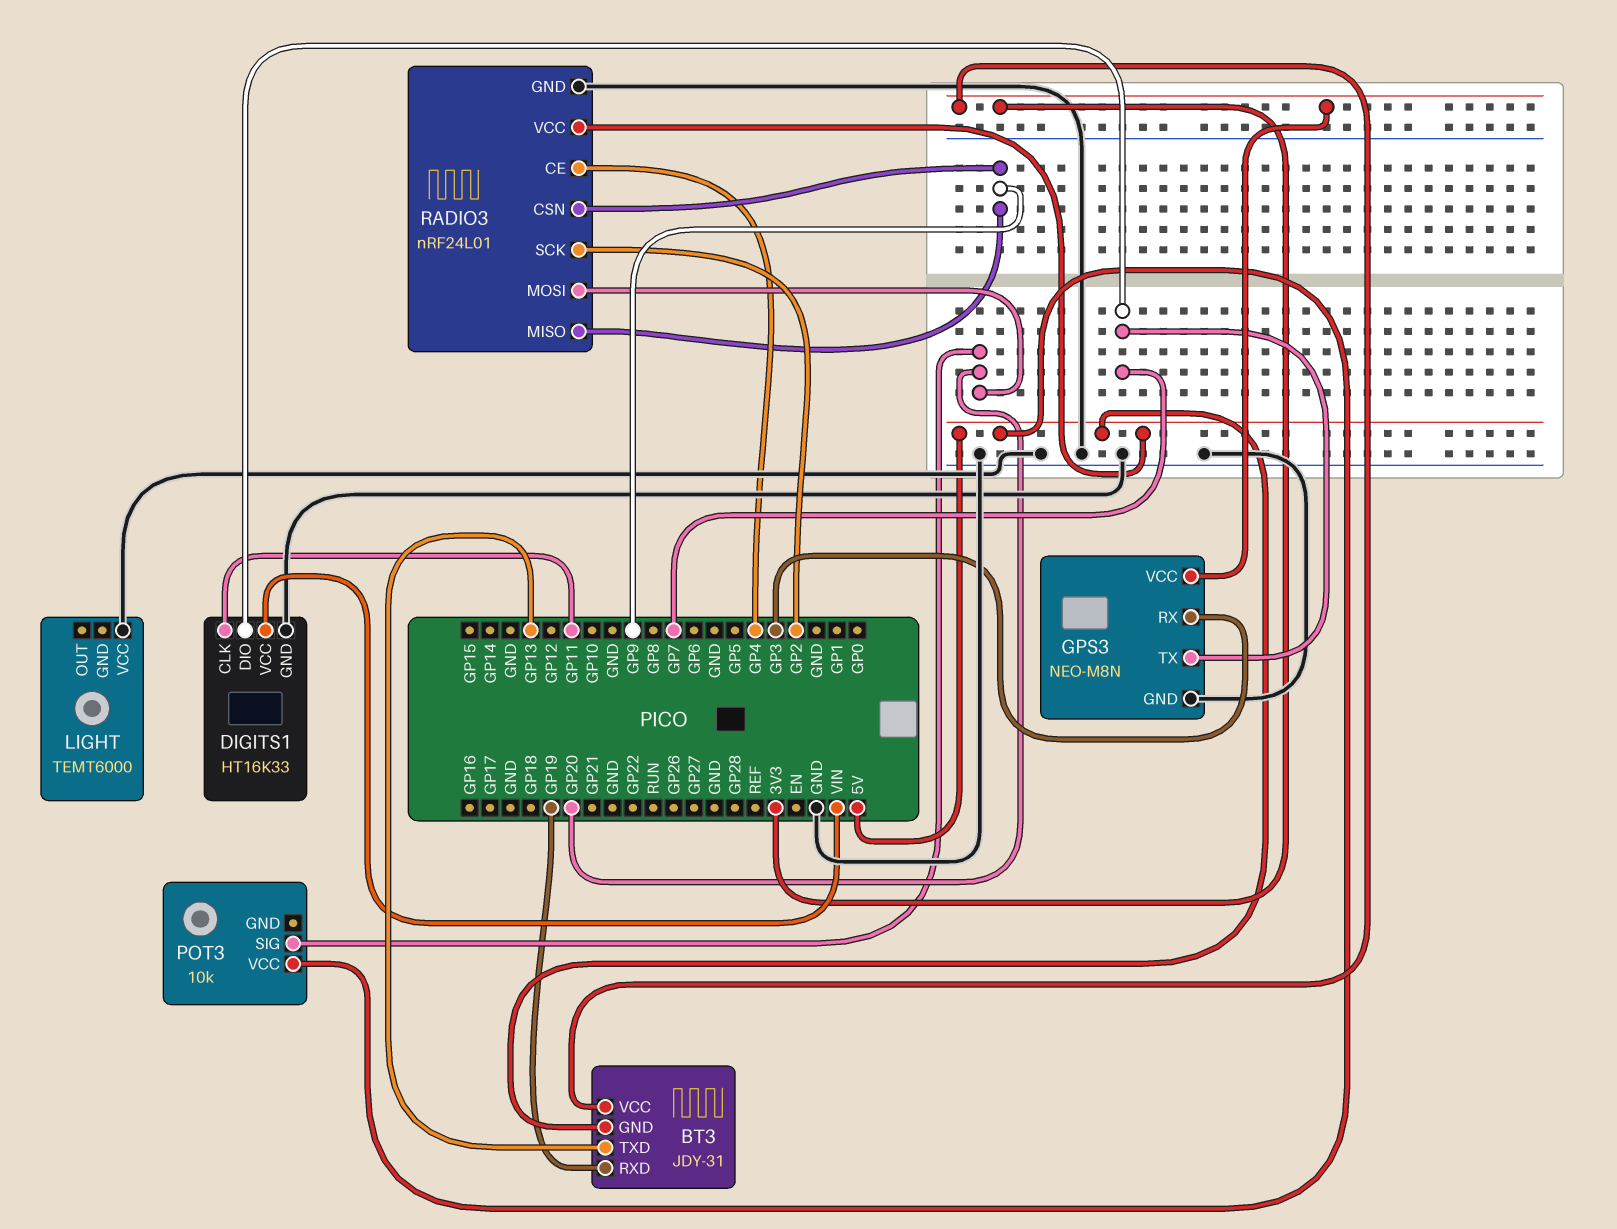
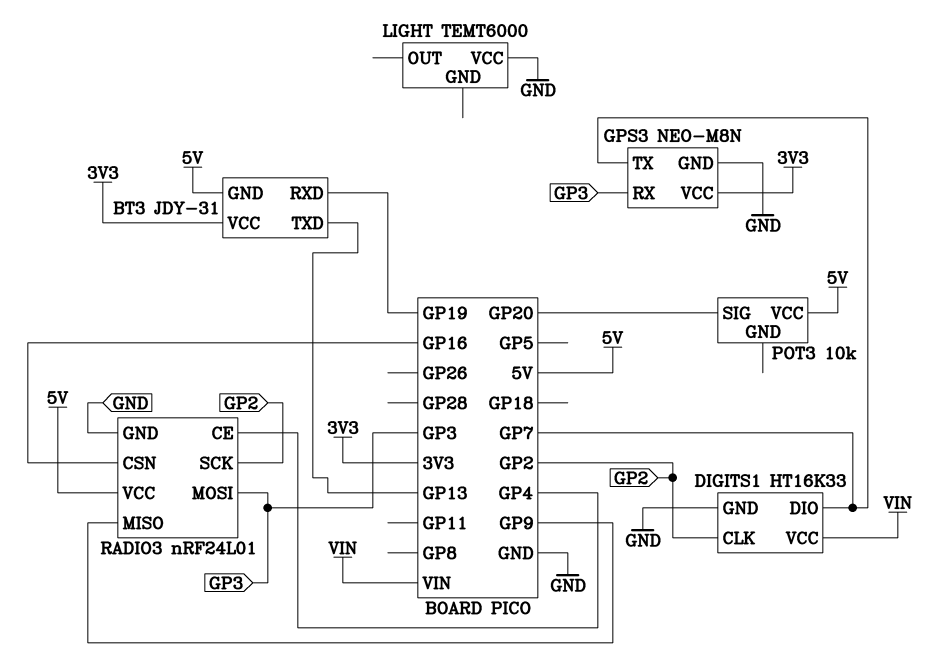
DIGITS1 pin CLK: GP11 -> GP2
RADIO3 pin CSN: GP9 -> GP16
RADIO3 pin MOSI: GP20 -> GP3

